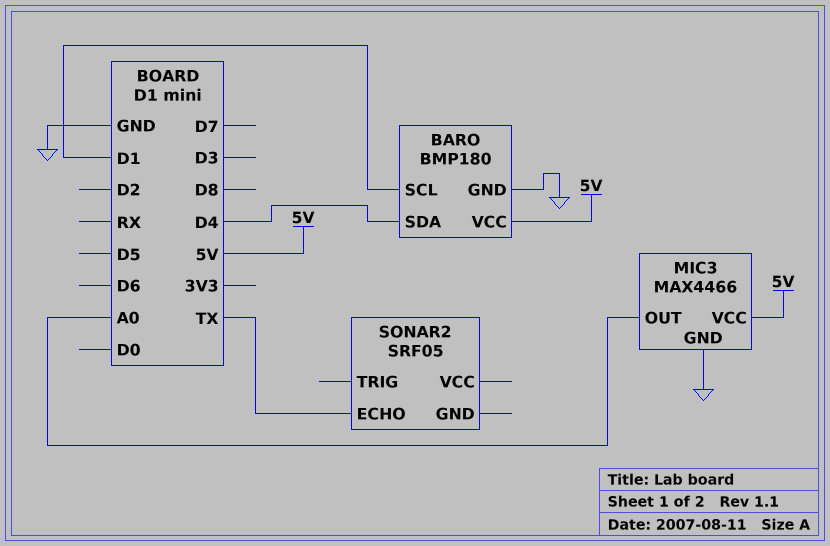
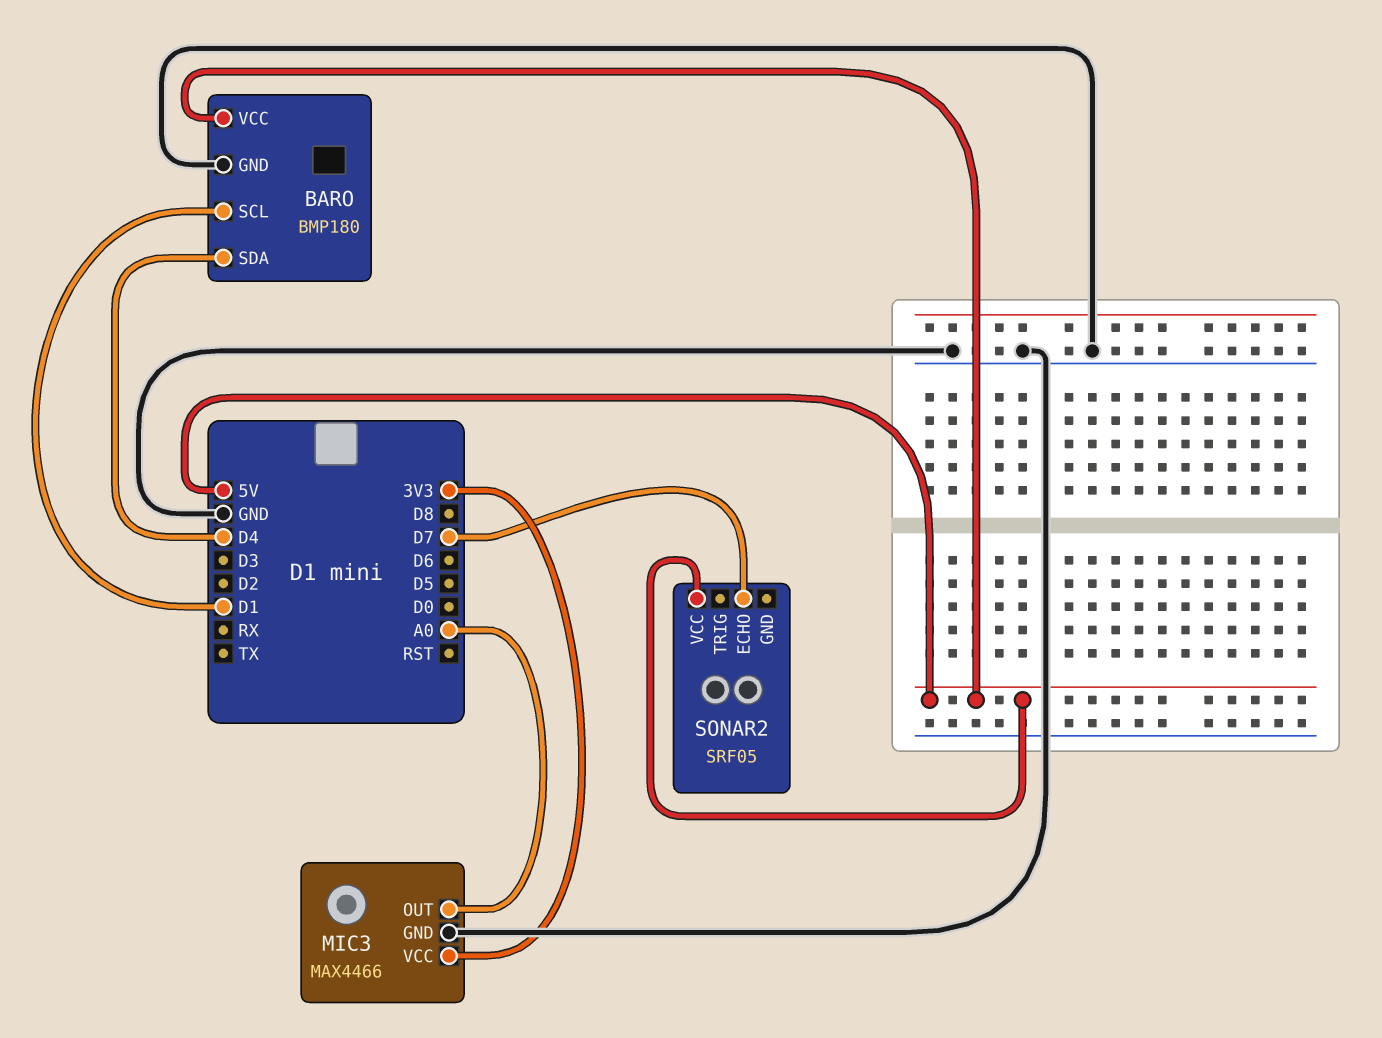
MIC3 pin VCC: 5V -> 3V3
SONAR2 pin ECHO: TX -> D7
SONAR2 pin VCC: none -> 5V

